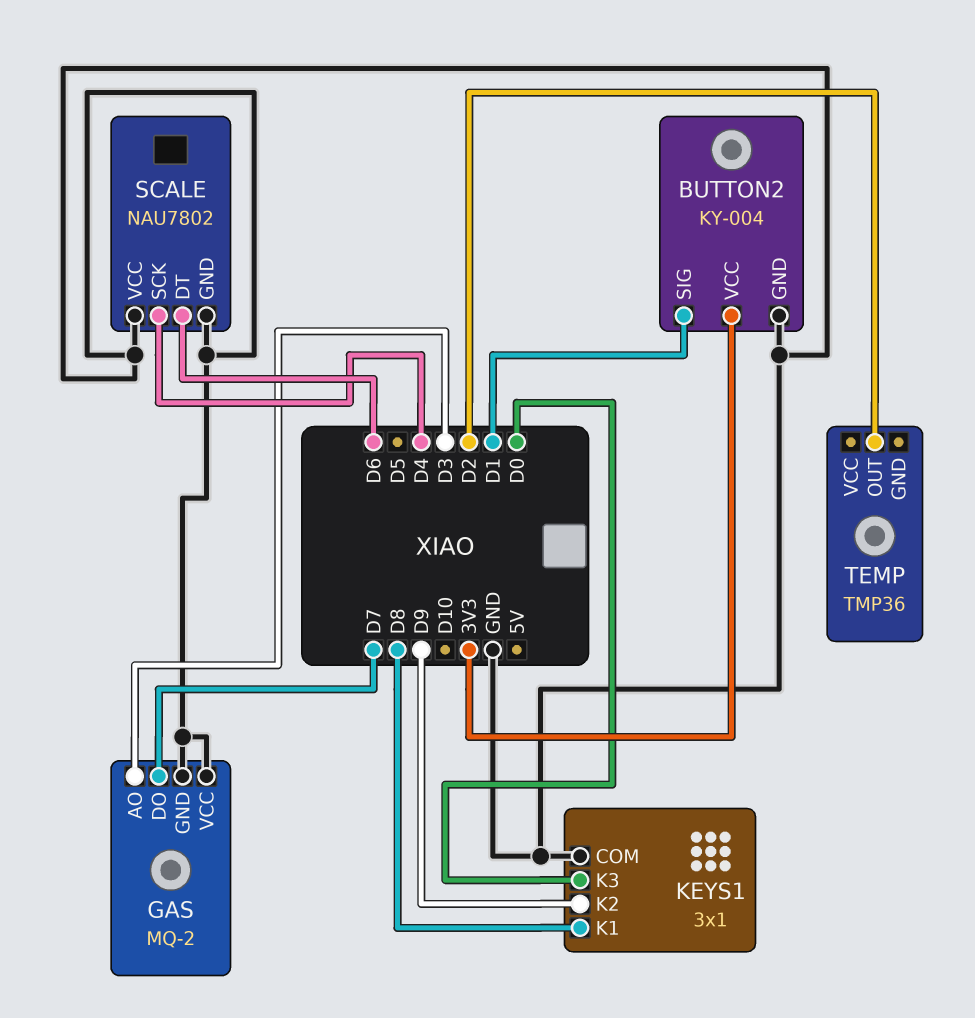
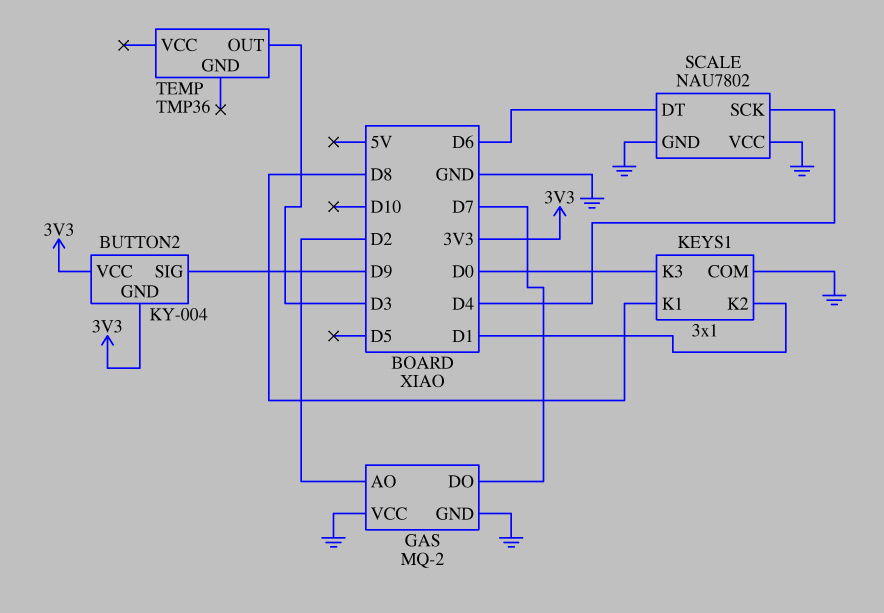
BUTTON2 pin GND: GND -> 3V3
BUTTON2 pin SIG: D1 -> D9
GAS pin AO: D3 -> D2
KEYS1 pin K2: D9 -> D1
TEMP pin OUT: D2 -> D3

